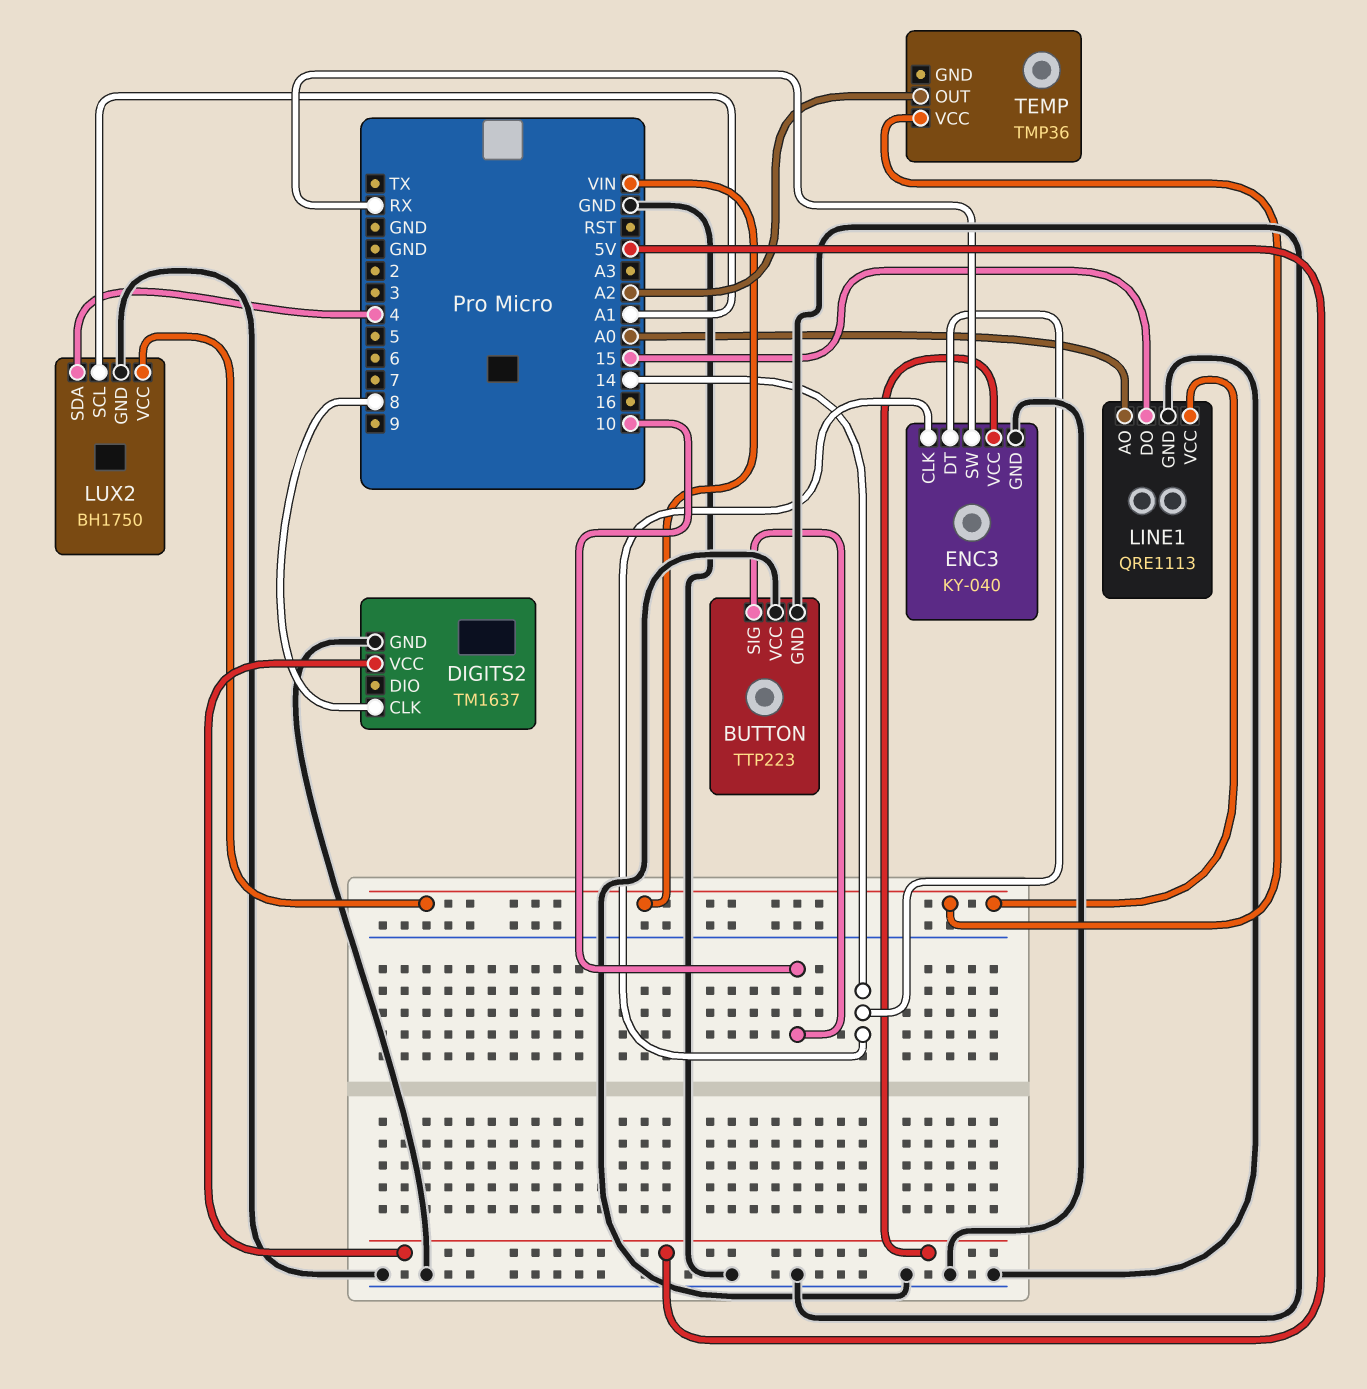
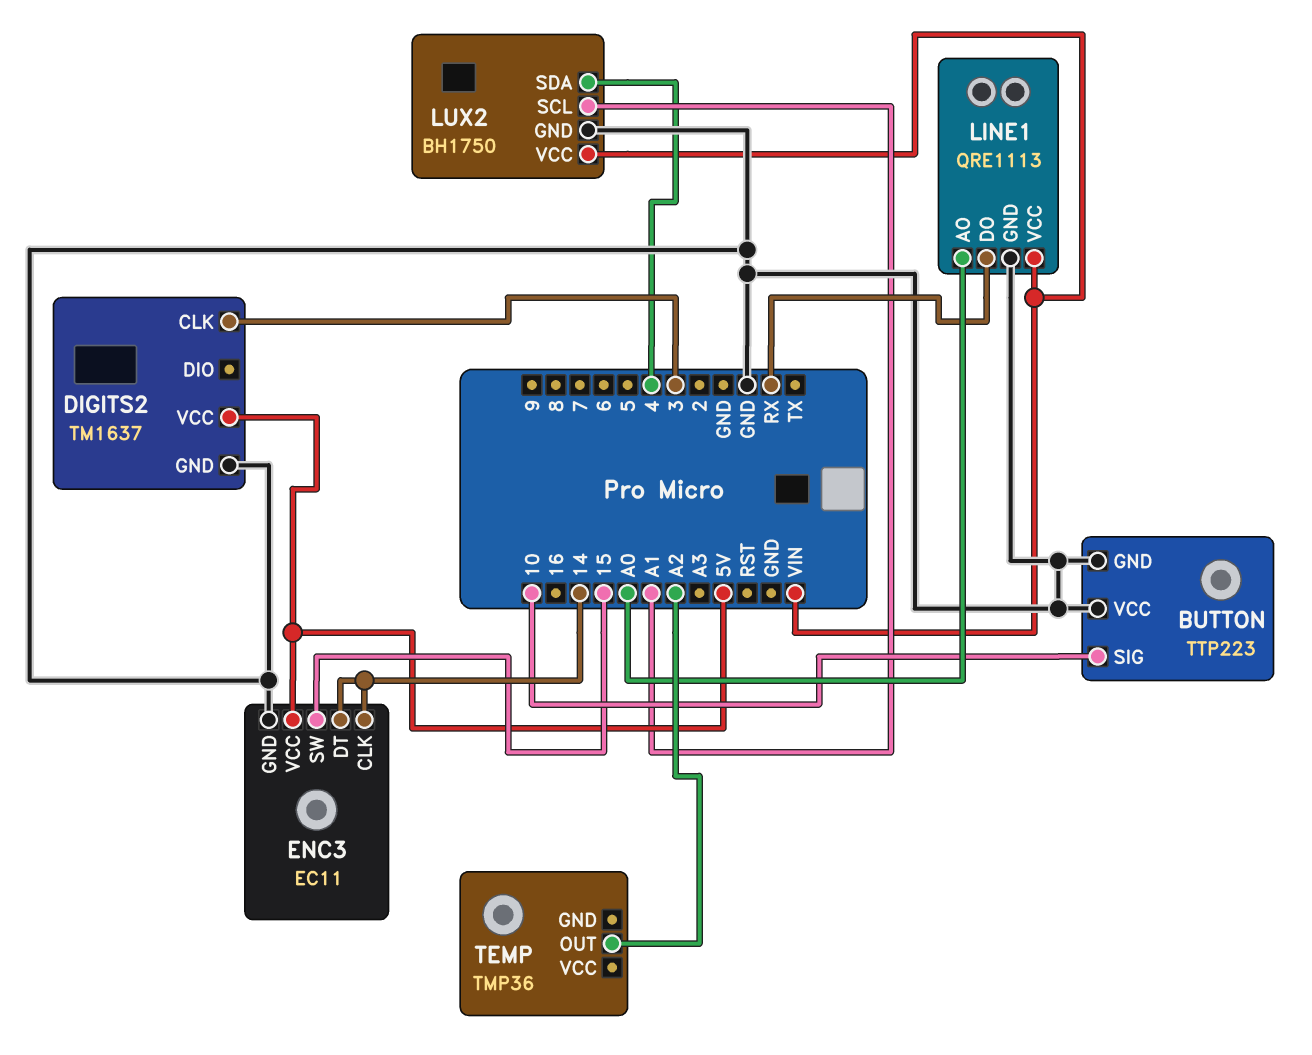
DIGITS2 pin CLK: 8 -> 3
ENC3: KY-040 -> EC11
ENC3 pin SW: RX -> 15
LINE1 pin DO: 15 -> RX
TEMP pin VCC: VIN -> none

